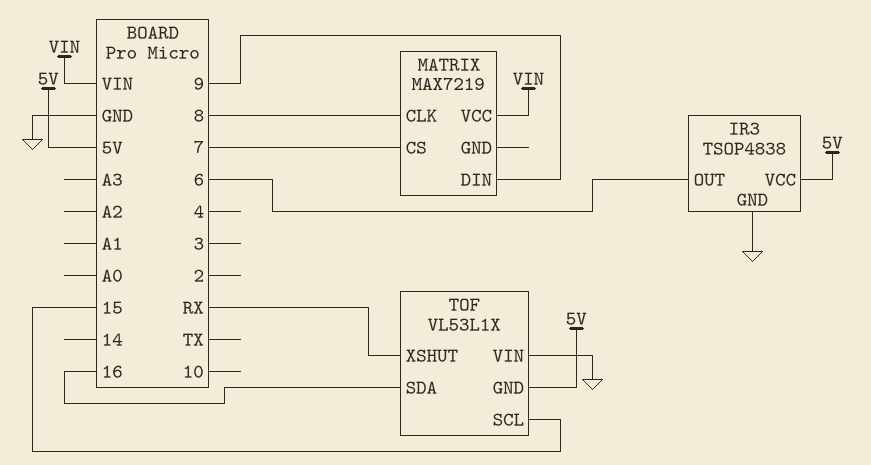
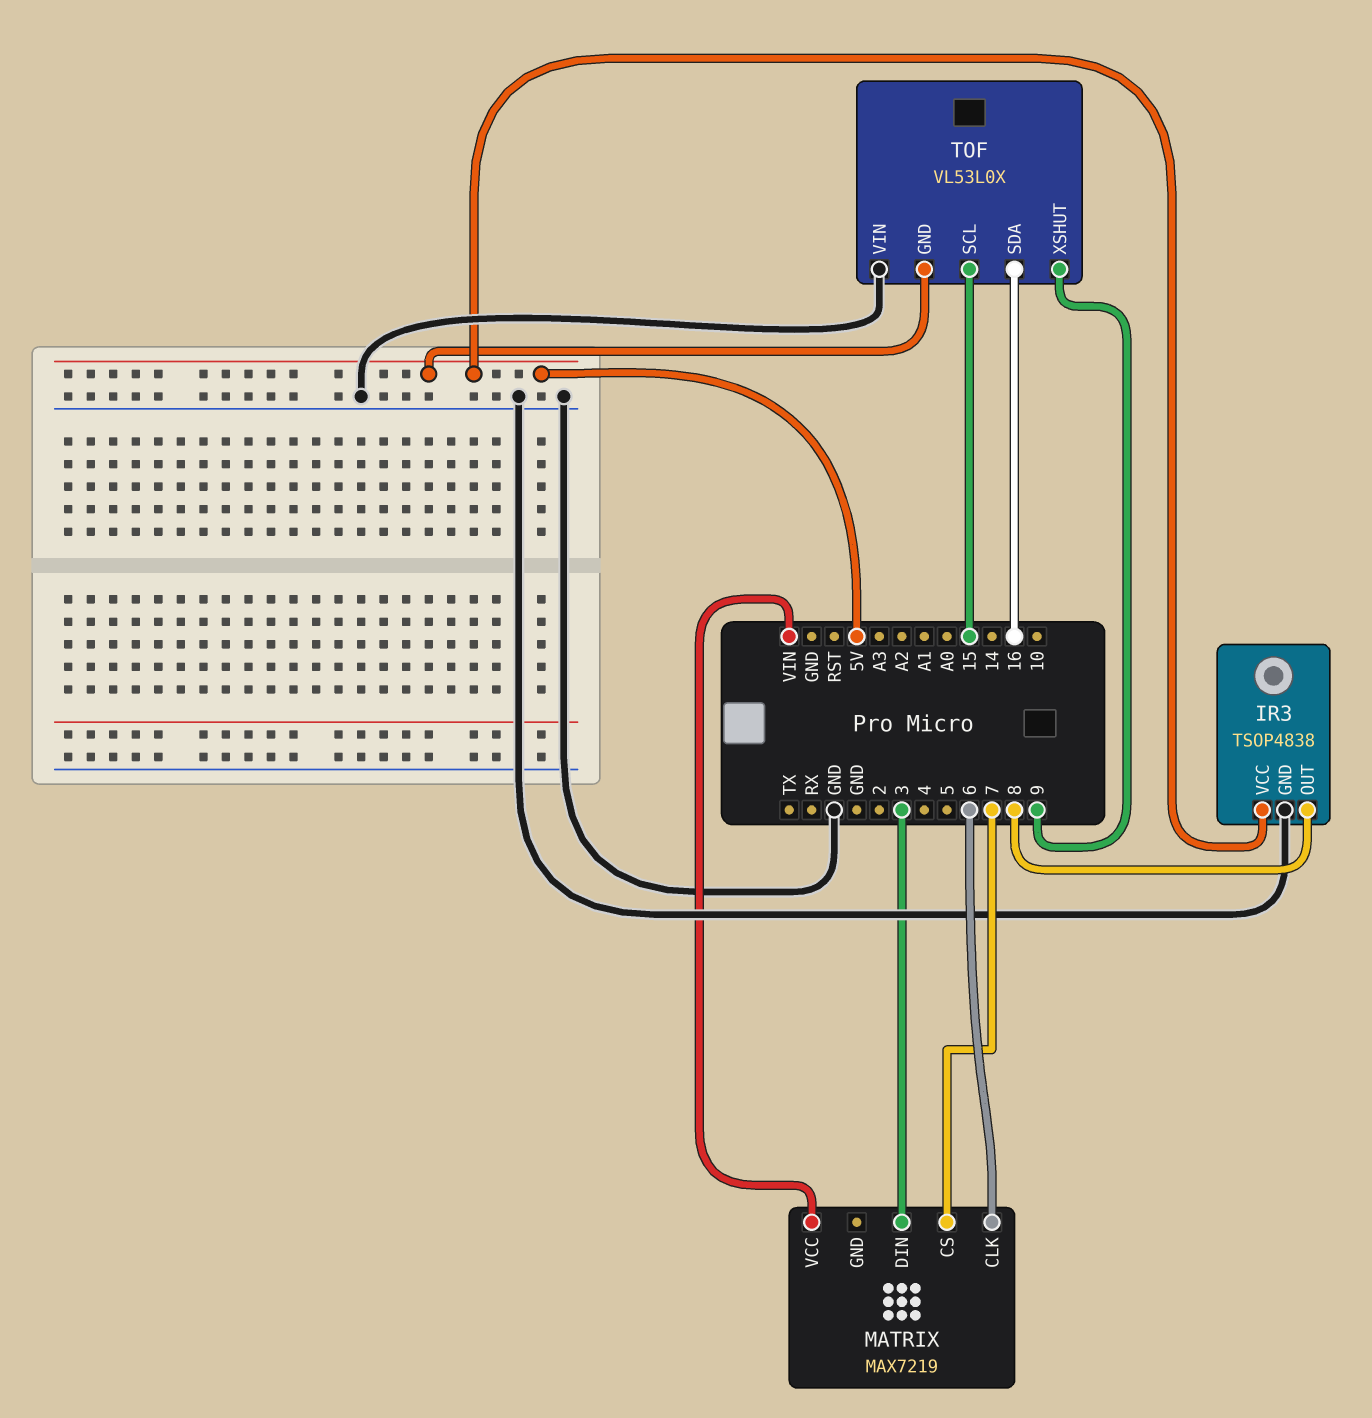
IR3 pin OUT: 6 -> 8
MATRIX pin CLK: 8 -> 6
MATRIX pin DIN: 9 -> 3
TOF: VL53L1X -> VL53L0X
TOF pin XSHUT: RX -> 9

